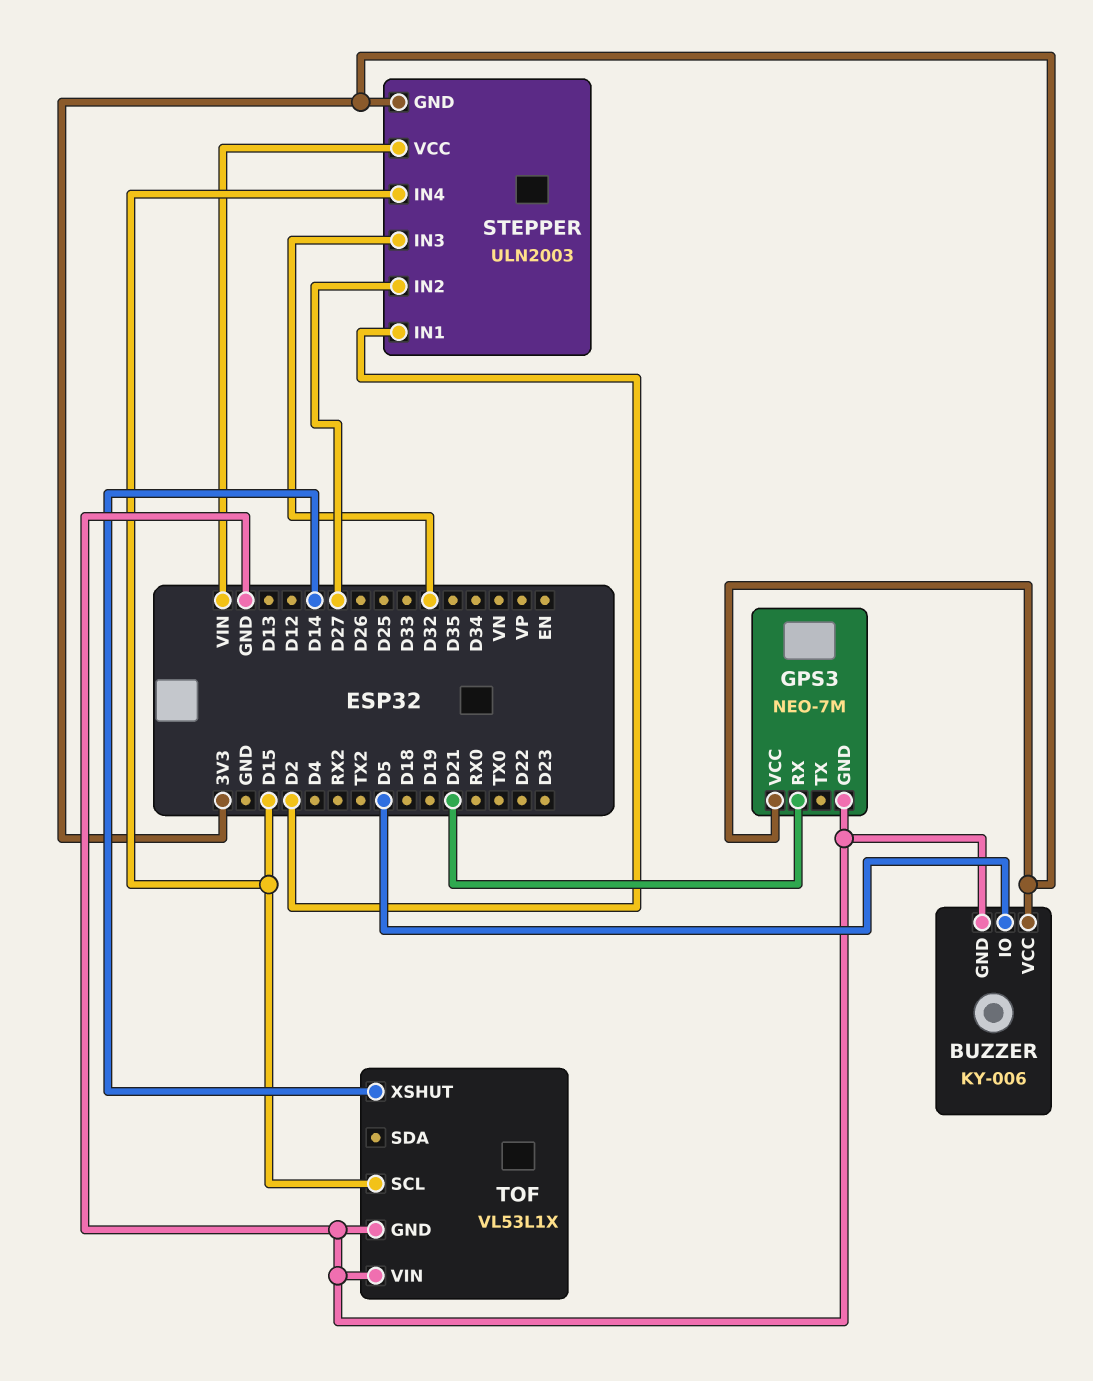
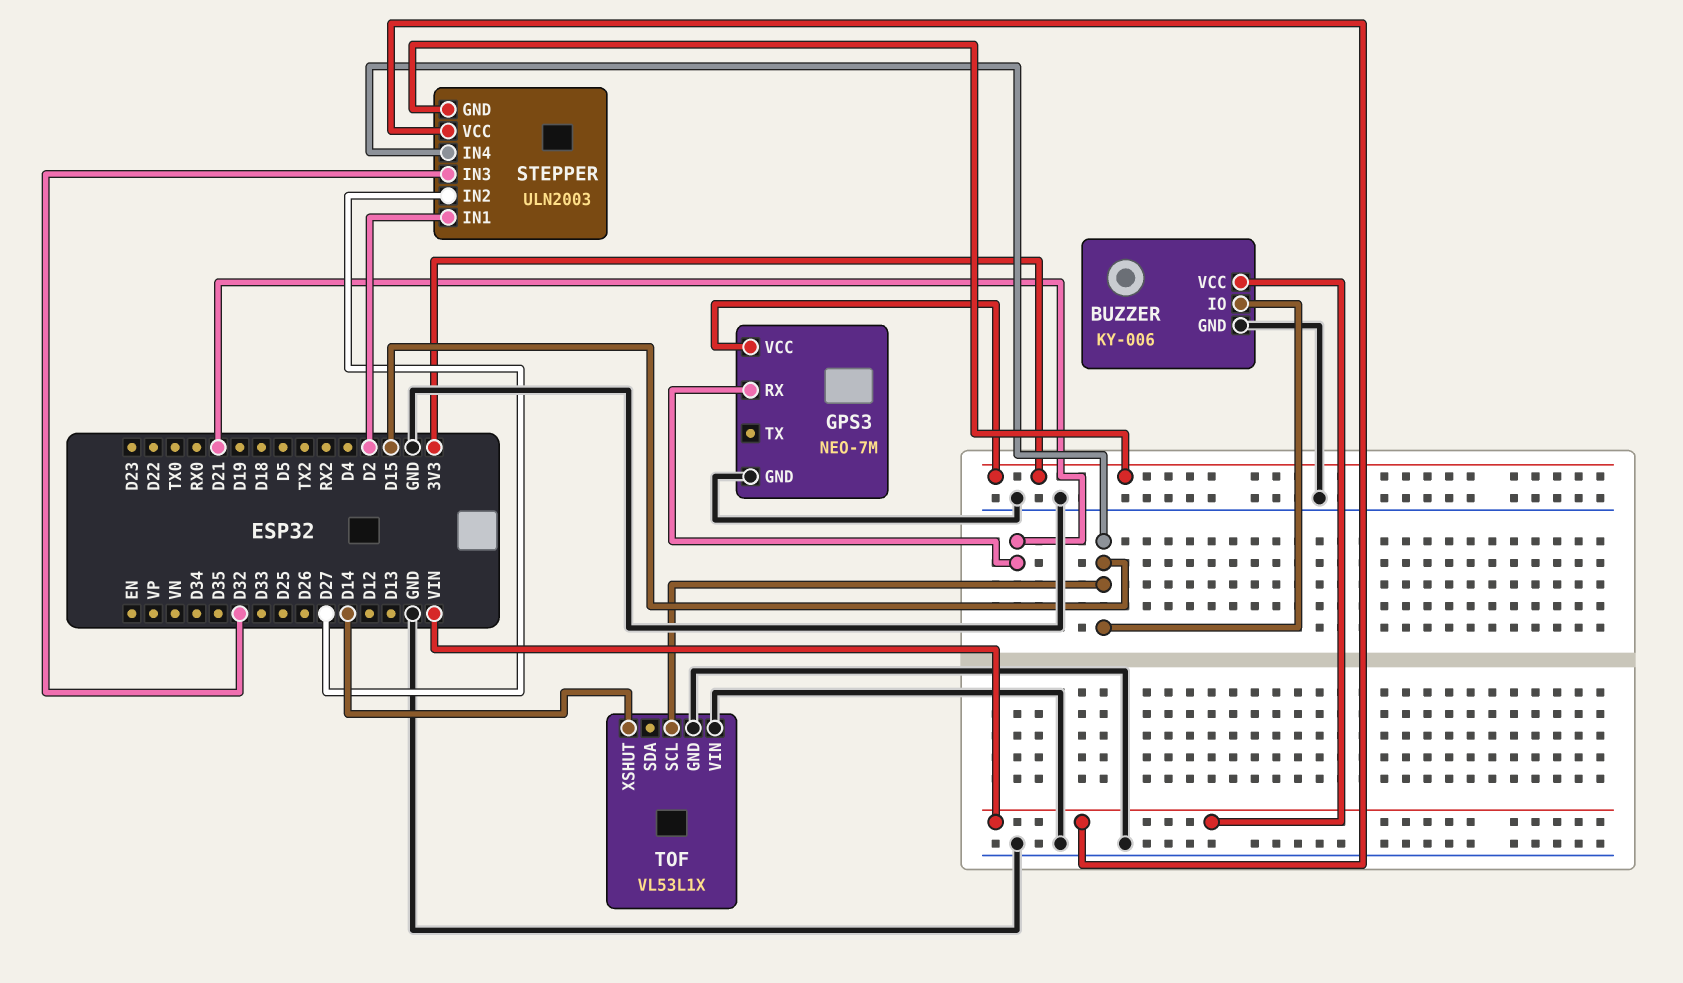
BUZZER pin IO: D5 -> D15
BUZZER pin VCC: 3V3 -> VIN

